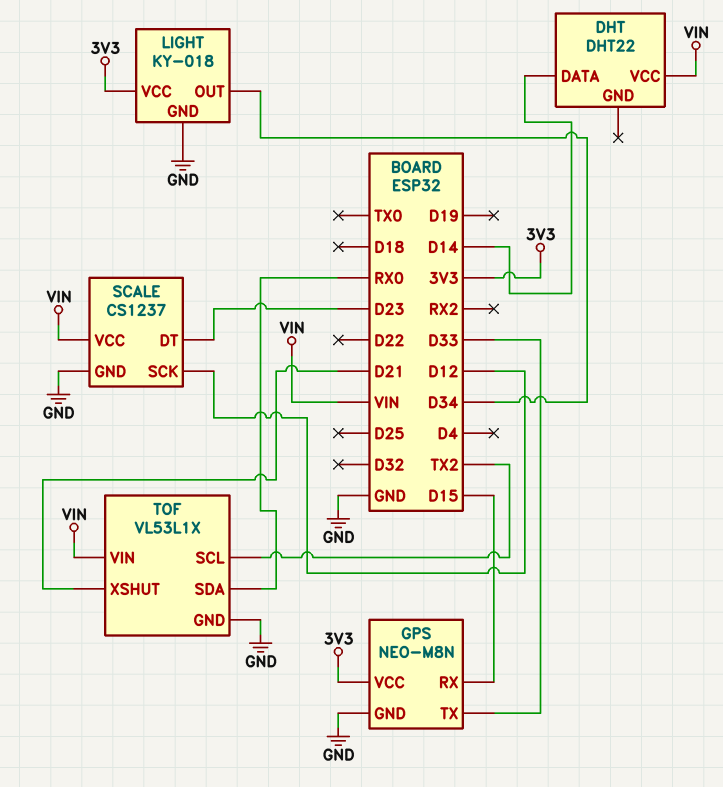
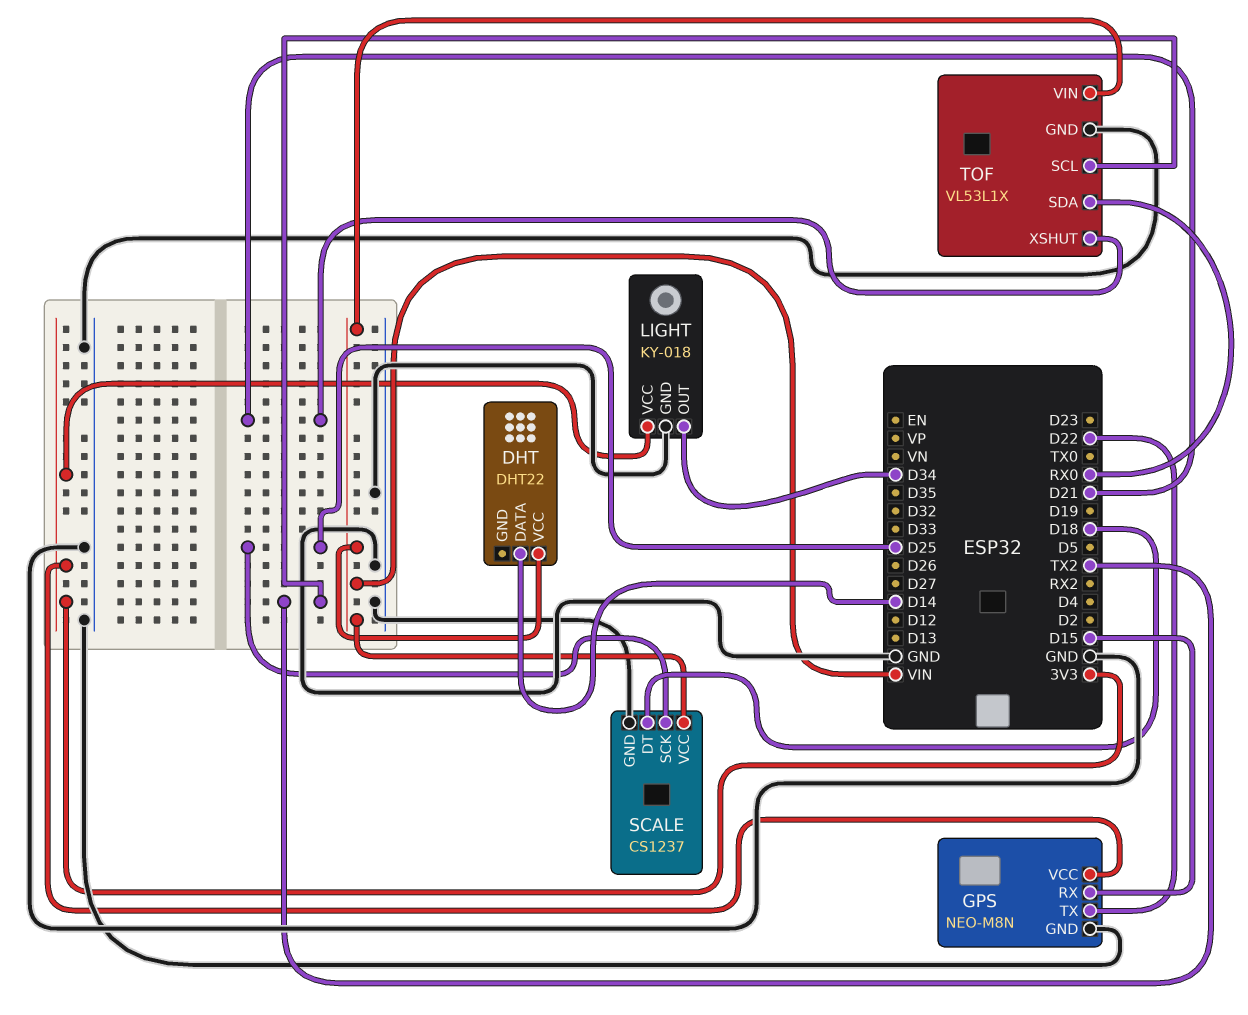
GPS pin TX: D33 -> D22
SCALE pin DT: D23 -> D18
SCALE pin SCK: D12 -> D25

